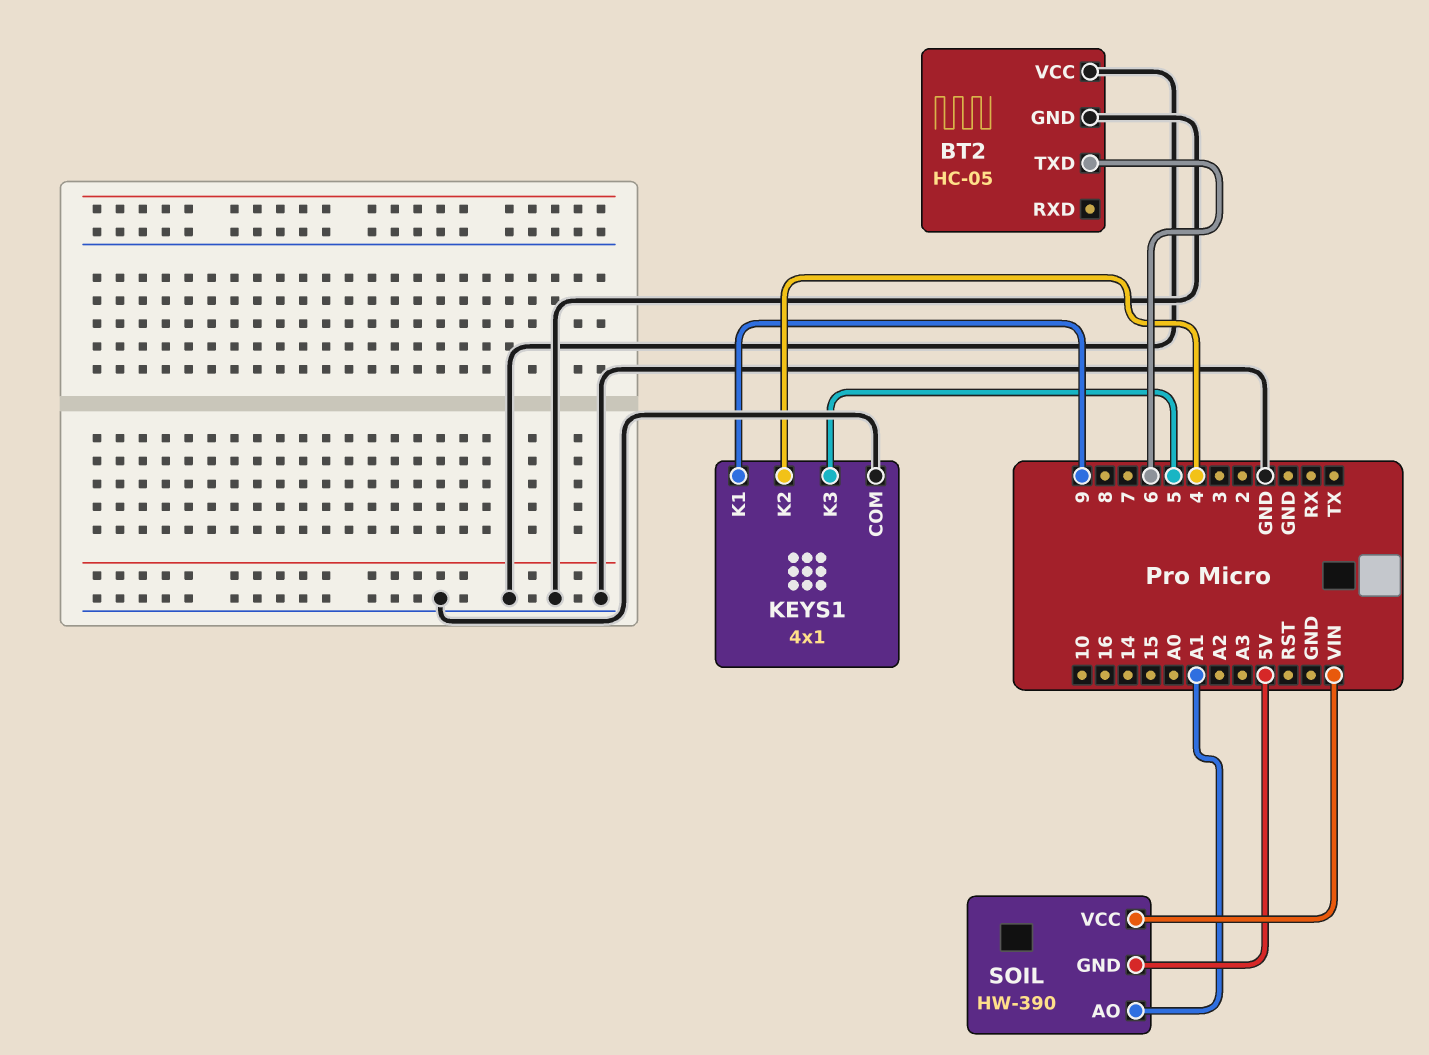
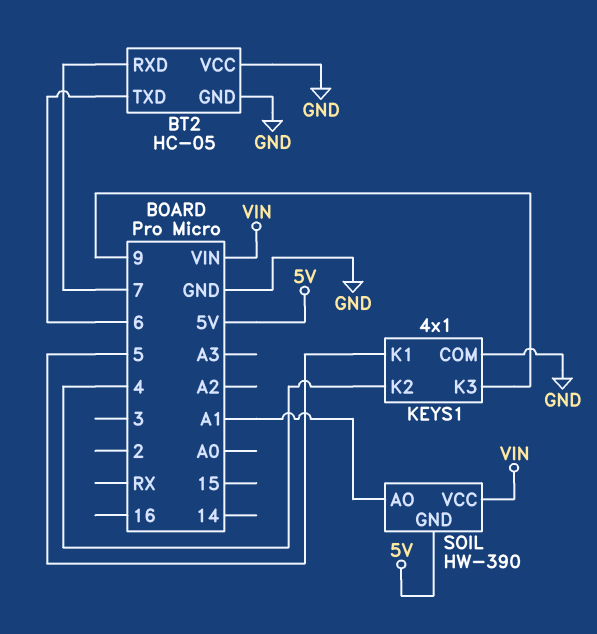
BT2 pin RXD: none -> 7
KEYS1 pin K1: 9 -> 5
KEYS1 pin K3: 5 -> 9

